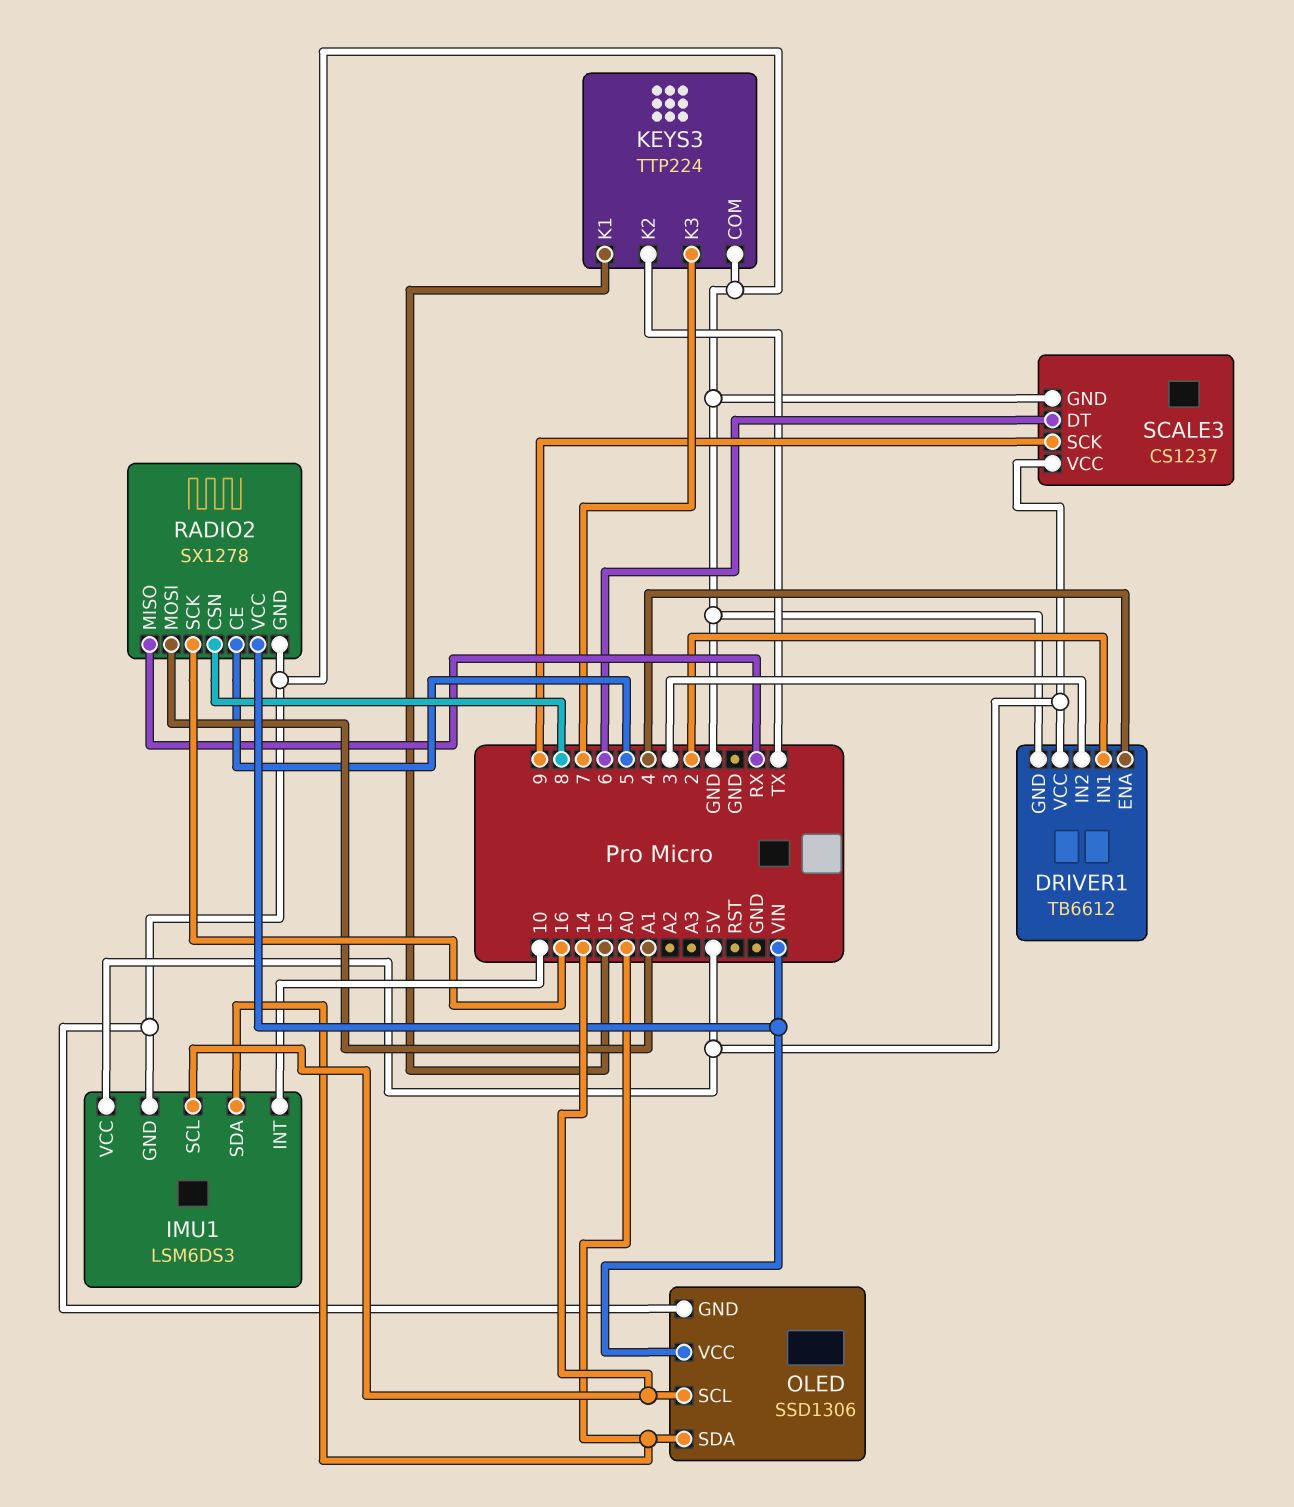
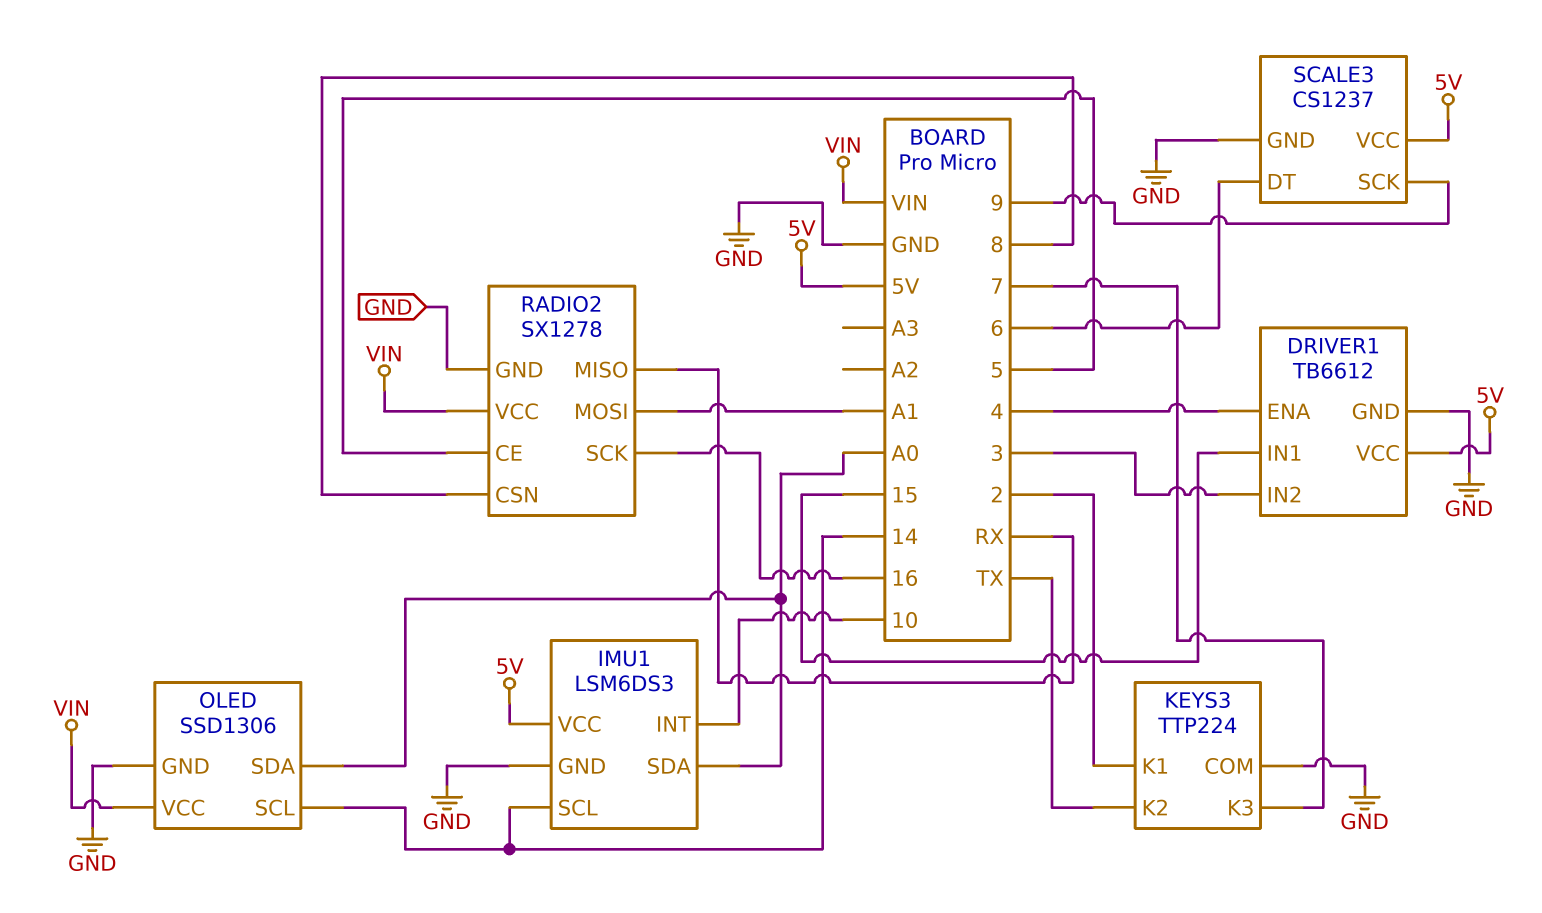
DRIVER1 pin IN1: 2 -> 15
KEYS3 pin K1: 15 -> 2

